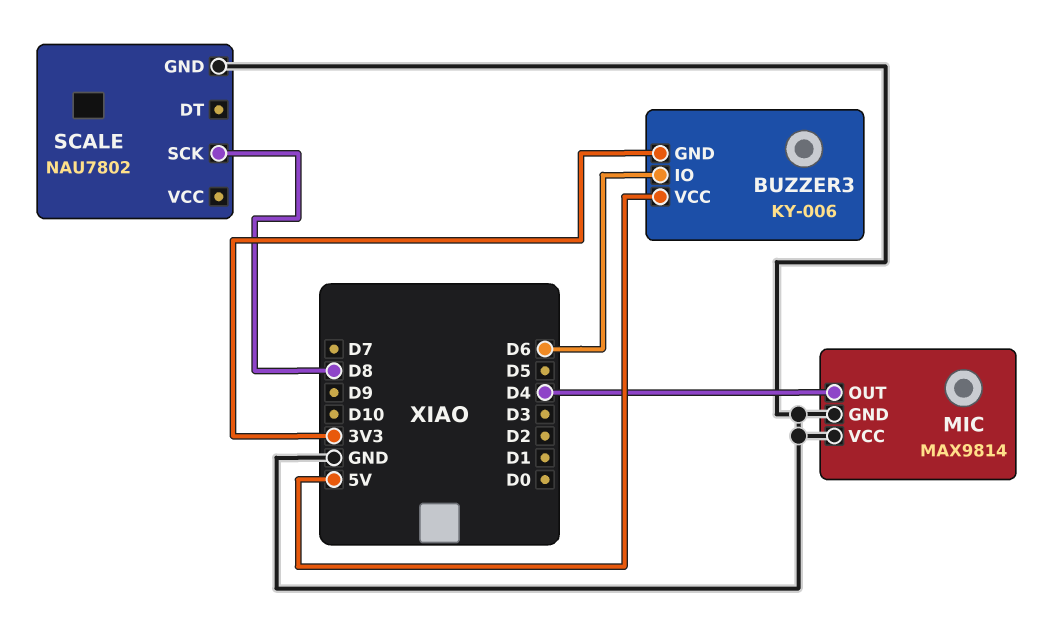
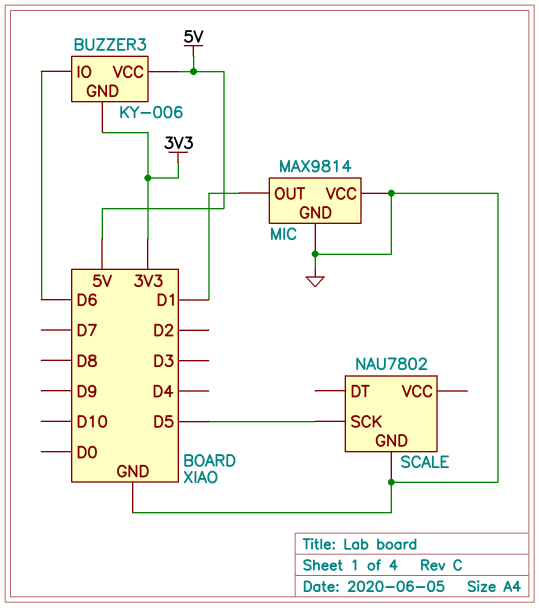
MIC pin OUT: D4 -> D1
SCALE pin SCK: D8 -> D5

